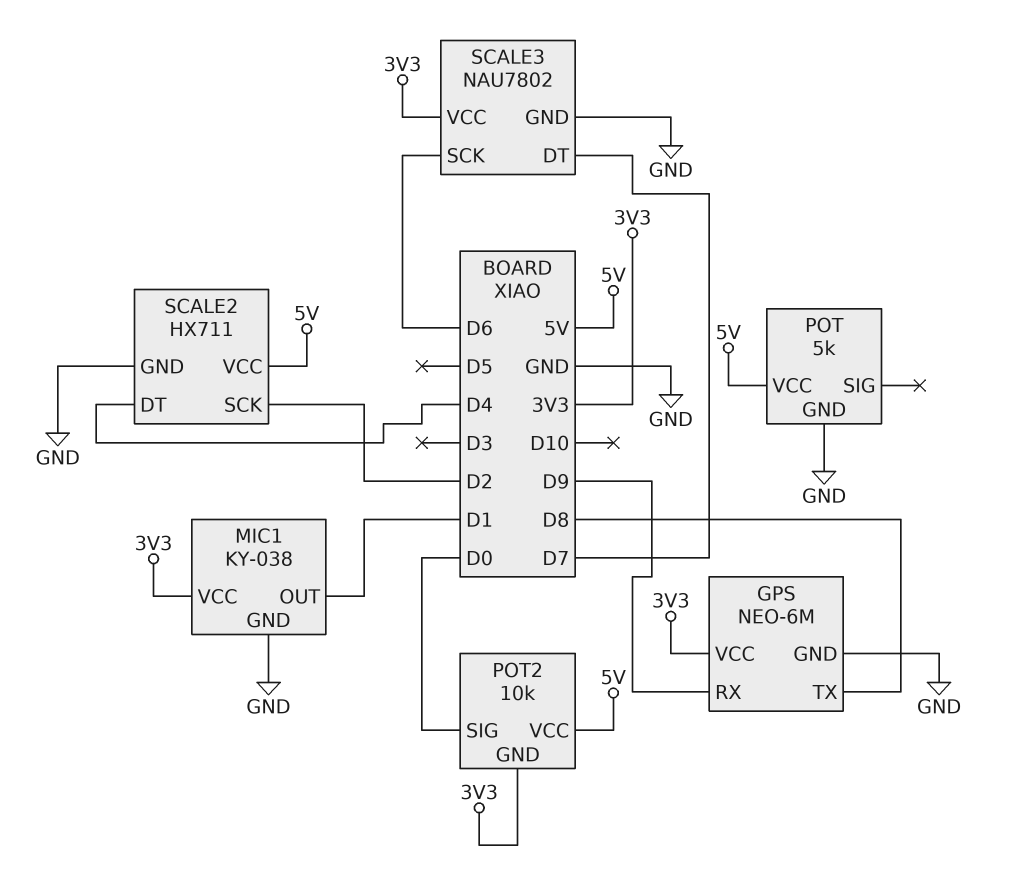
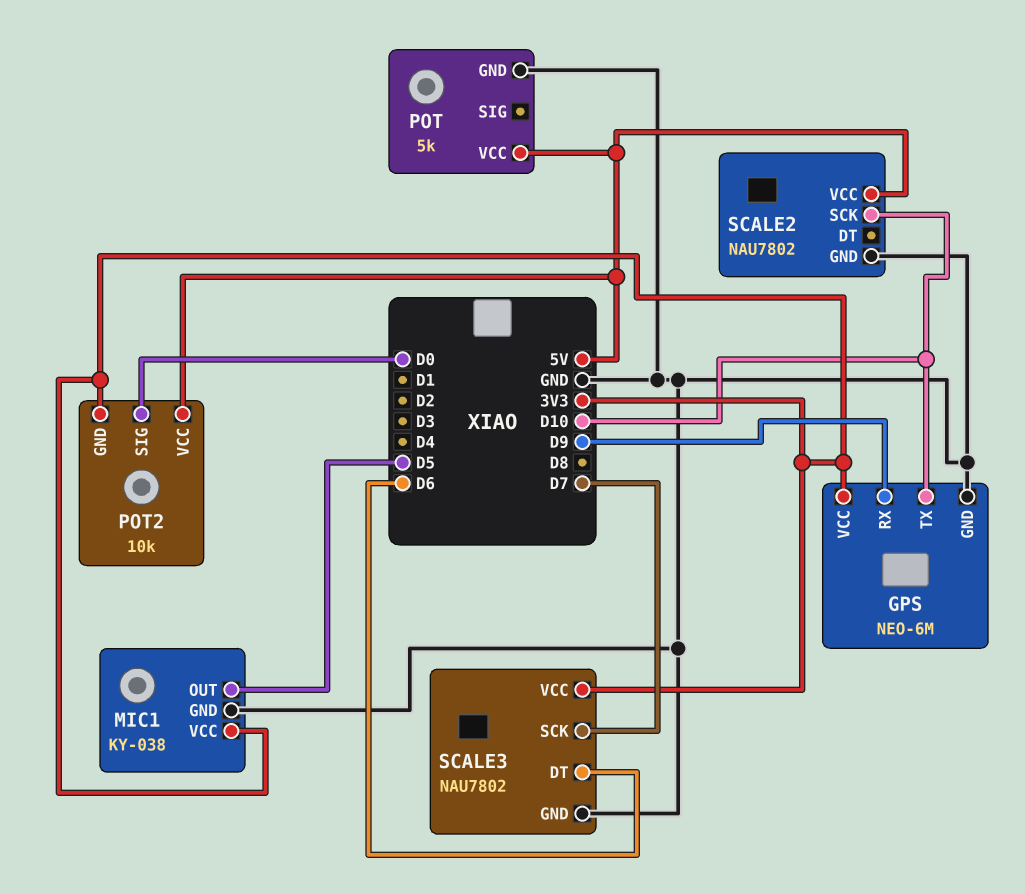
GPS pin TX: D8 -> D10
MIC1 pin OUT: D1 -> D5
SCALE2: HX711 -> NAU7802
SCALE2 pin DT: D4 -> none
SCALE2 pin SCK: D2 -> D10
SCALE3 pin DT: D7 -> D6
SCALE3 pin SCK: D6 -> D7

